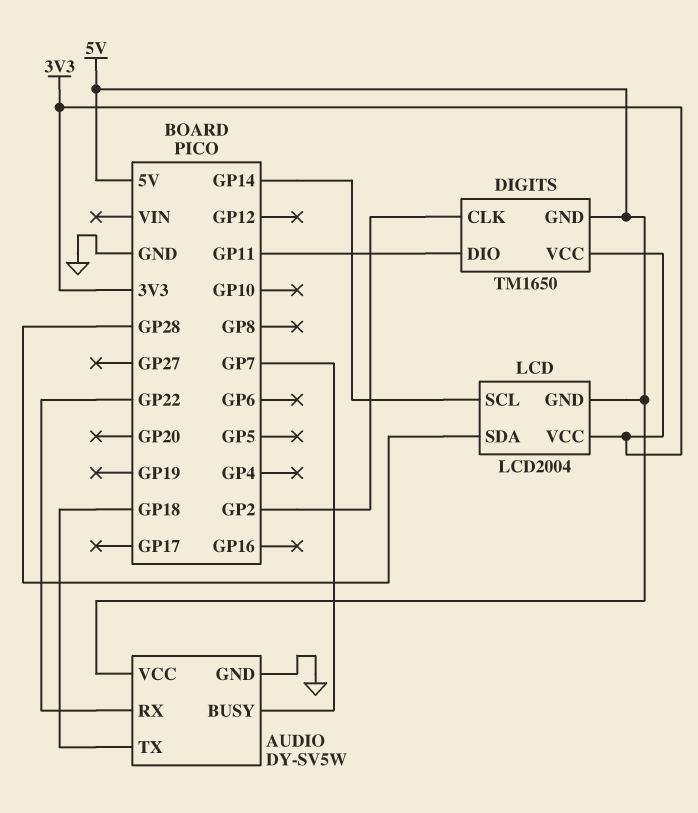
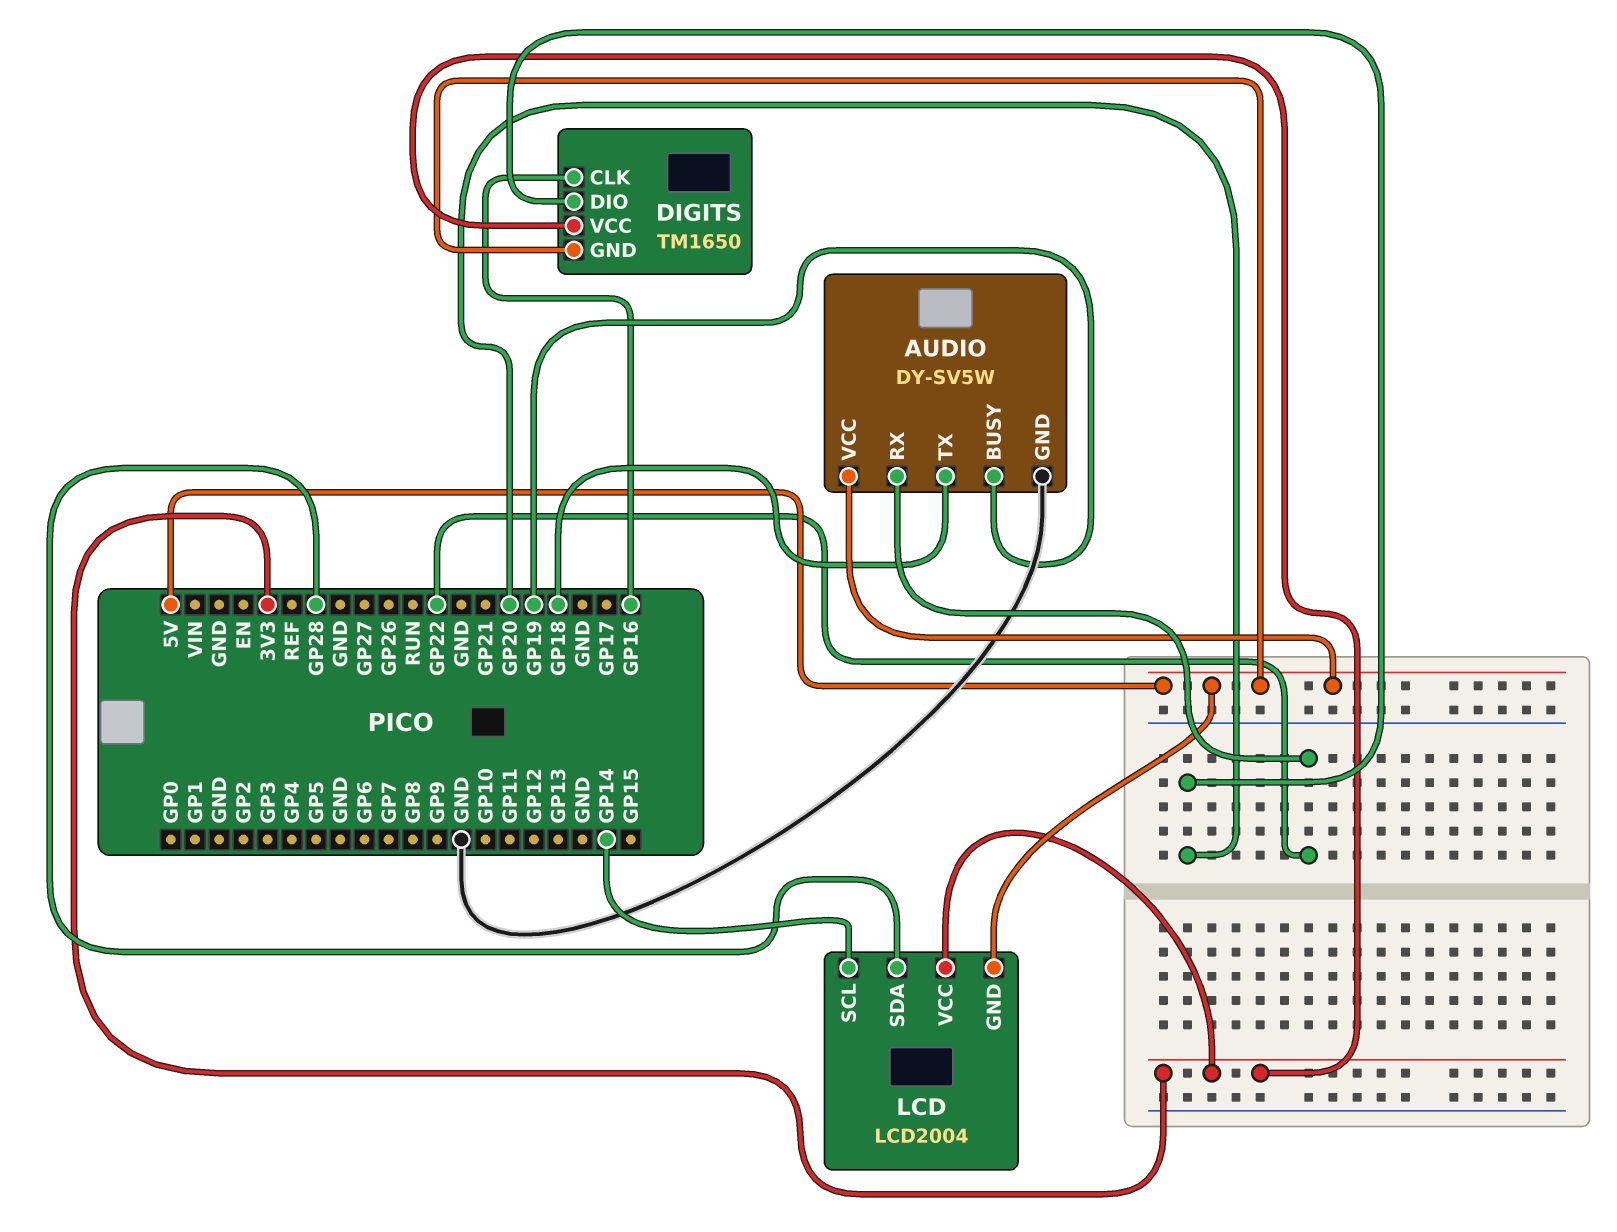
AUDIO pin BUSY: GP7 -> GP19
DIGITS pin CLK: GP2 -> GP16
DIGITS pin DIO: GP11 -> GP20

